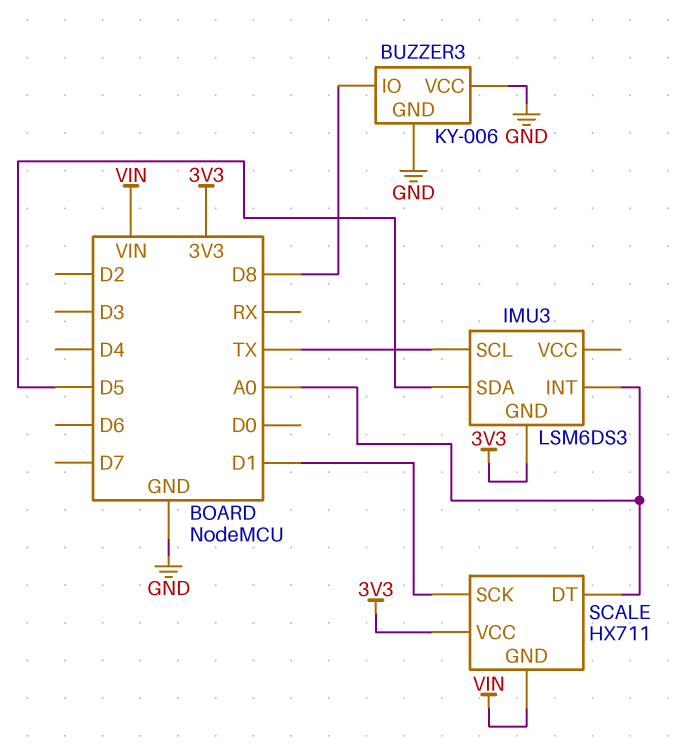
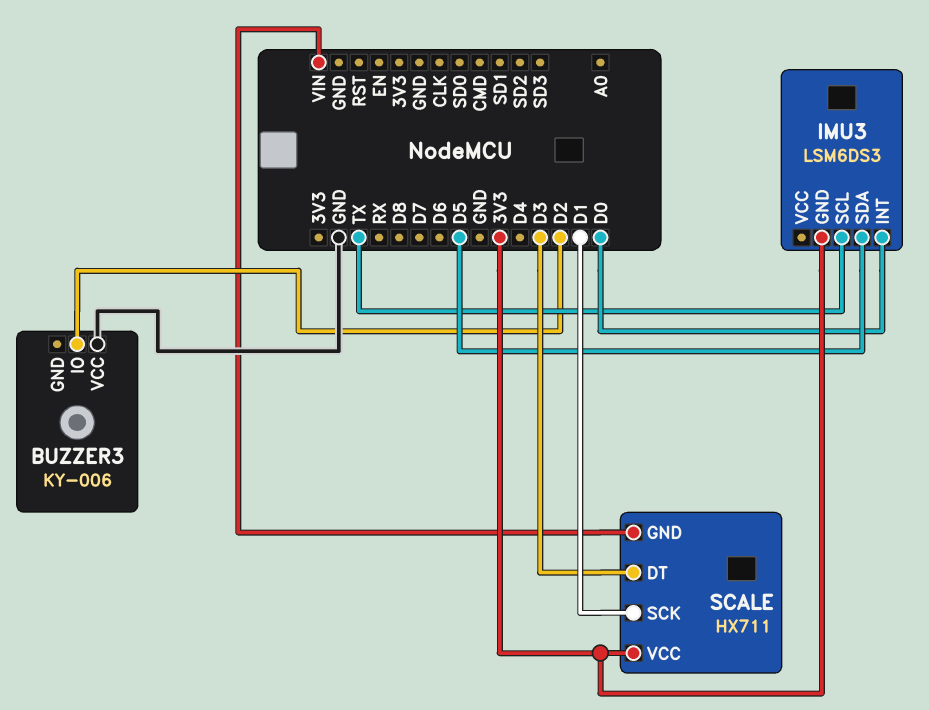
BUZZER3 pin GND: GND -> none
BUZZER3 pin IO: D8 -> D2
IMU3 pin INT: A0 -> D0
SCALE pin DT: A0 -> D3

